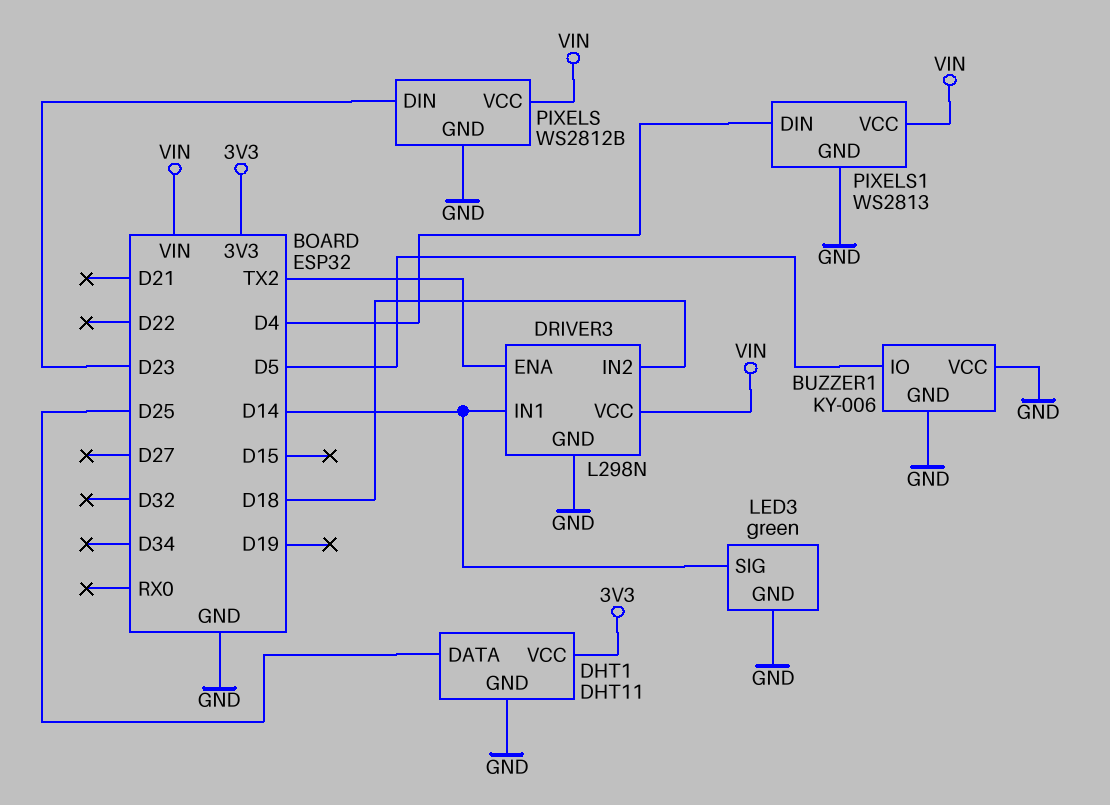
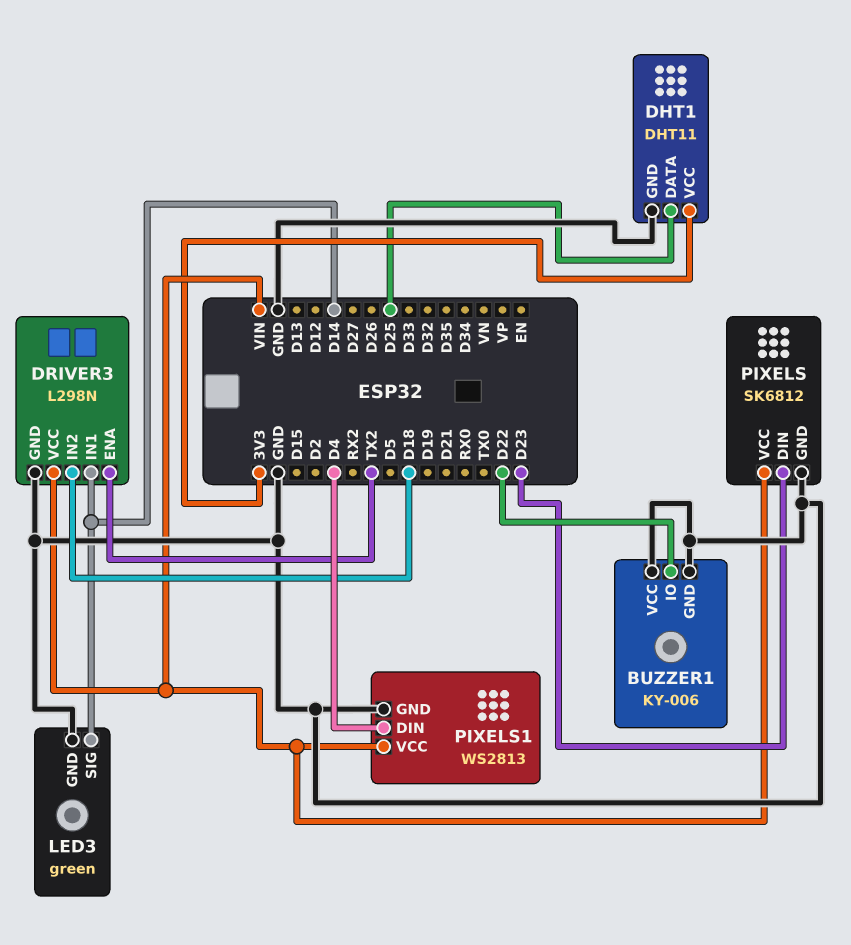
BUZZER1 pin IO: D5 -> D22
PIXELS: WS2812B -> SK6812

